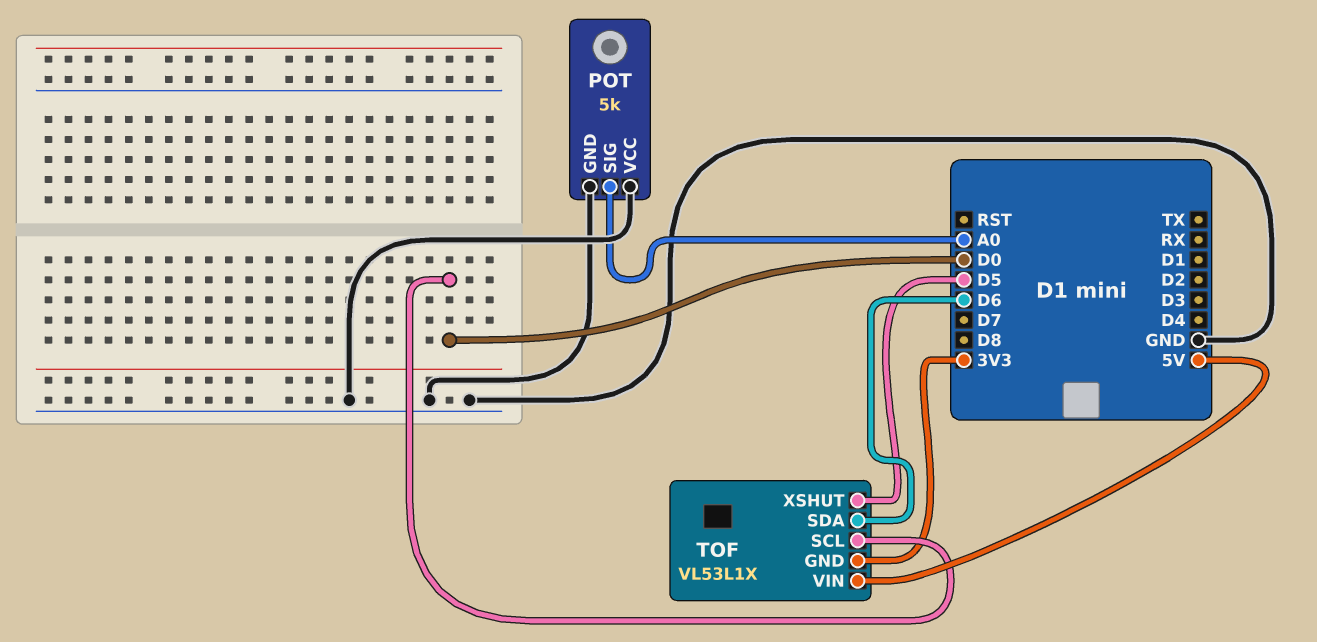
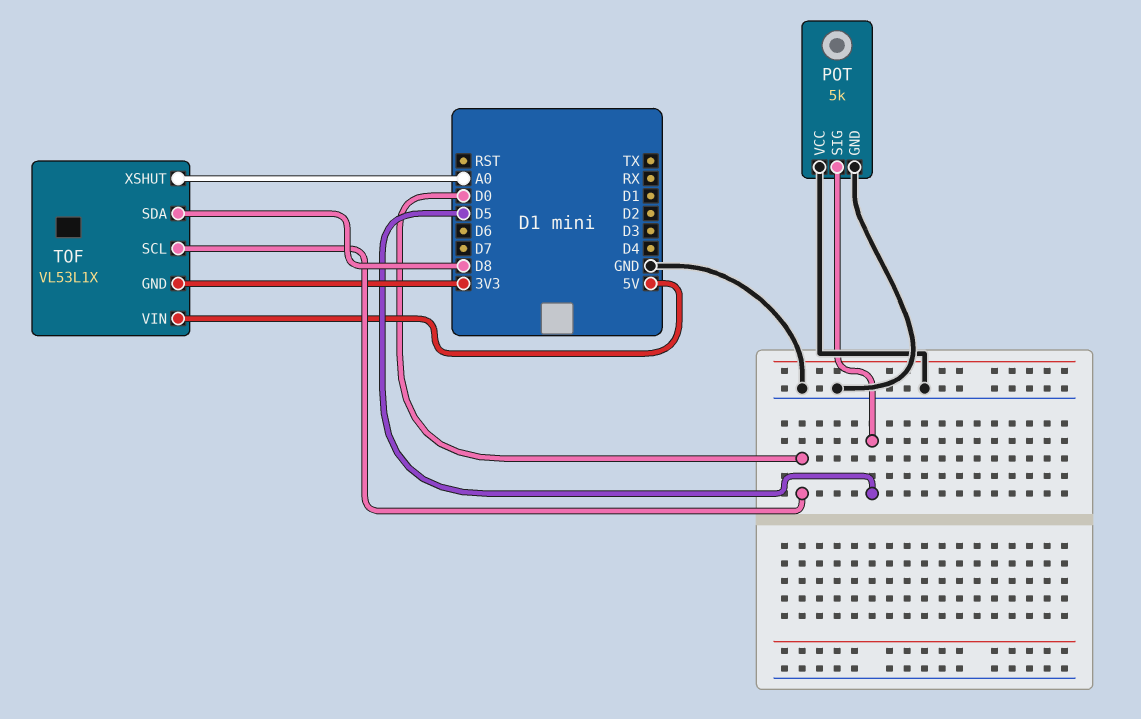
POT pin SIG: A0 -> D5
TOF pin SDA: D6 -> D8
TOF pin XSHUT: D5 -> A0

